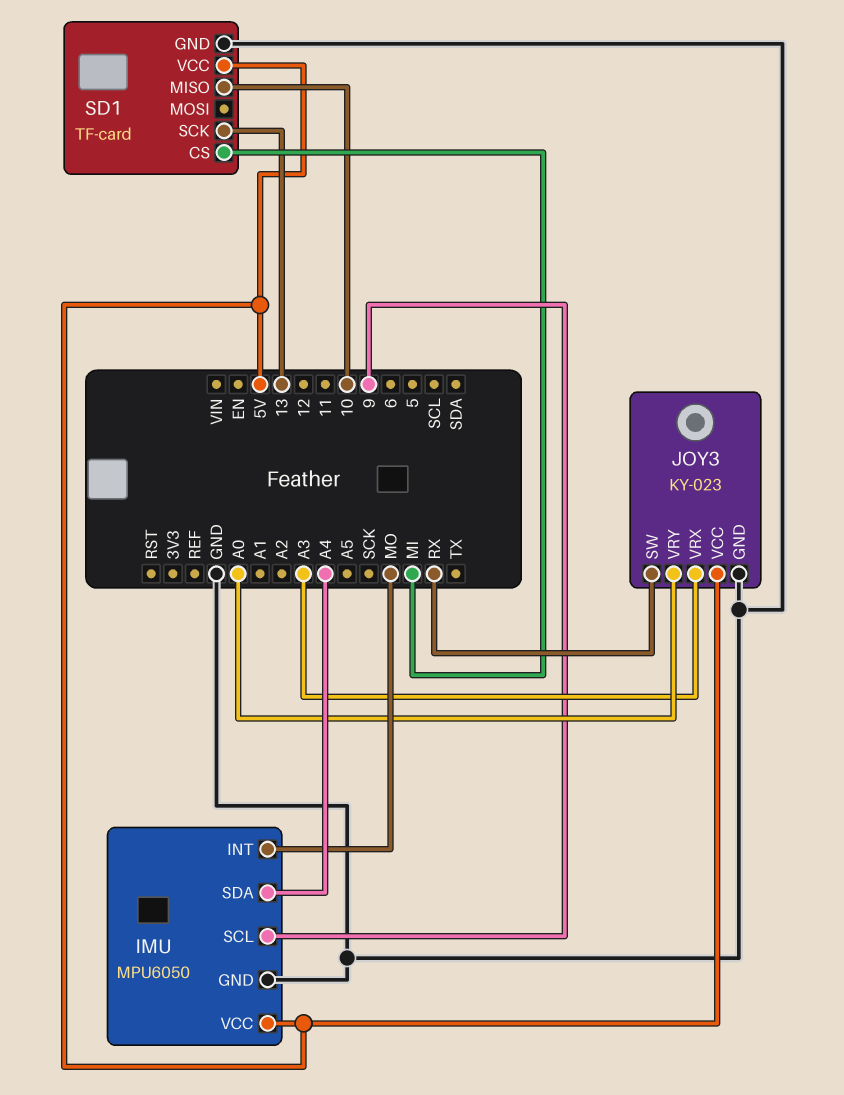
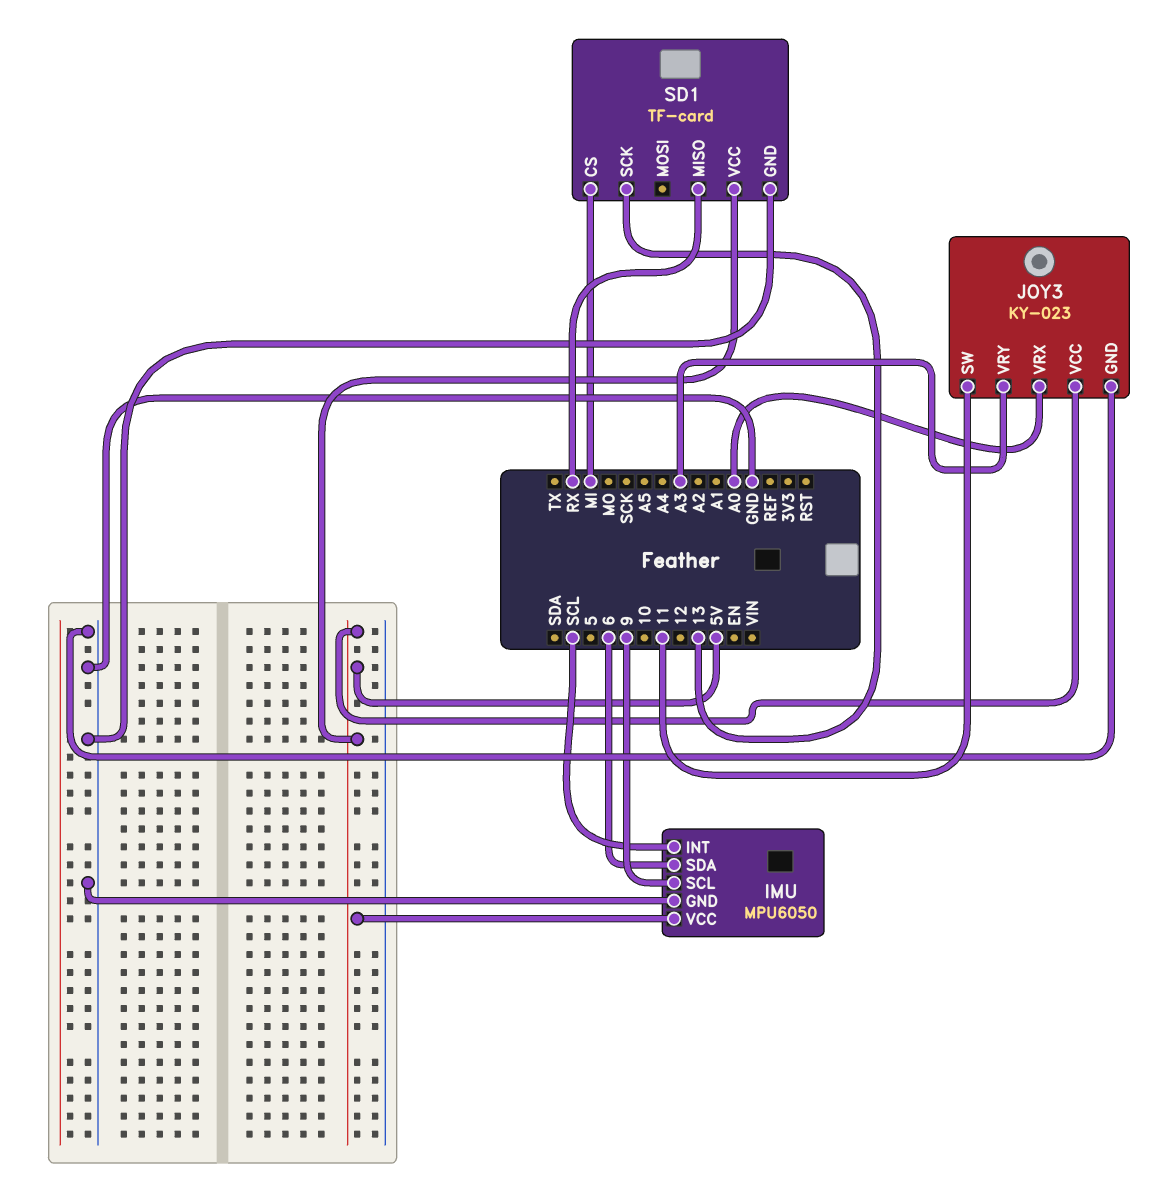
IMU pin INT: MO -> SCL
IMU pin SDA: A4 -> 6
JOY3 pin SW: RX -> 11
JOY3 pin VRX: A3 -> A0
JOY3 pin VRY: A0 -> A3
SD1 pin MISO: 10 -> RX

